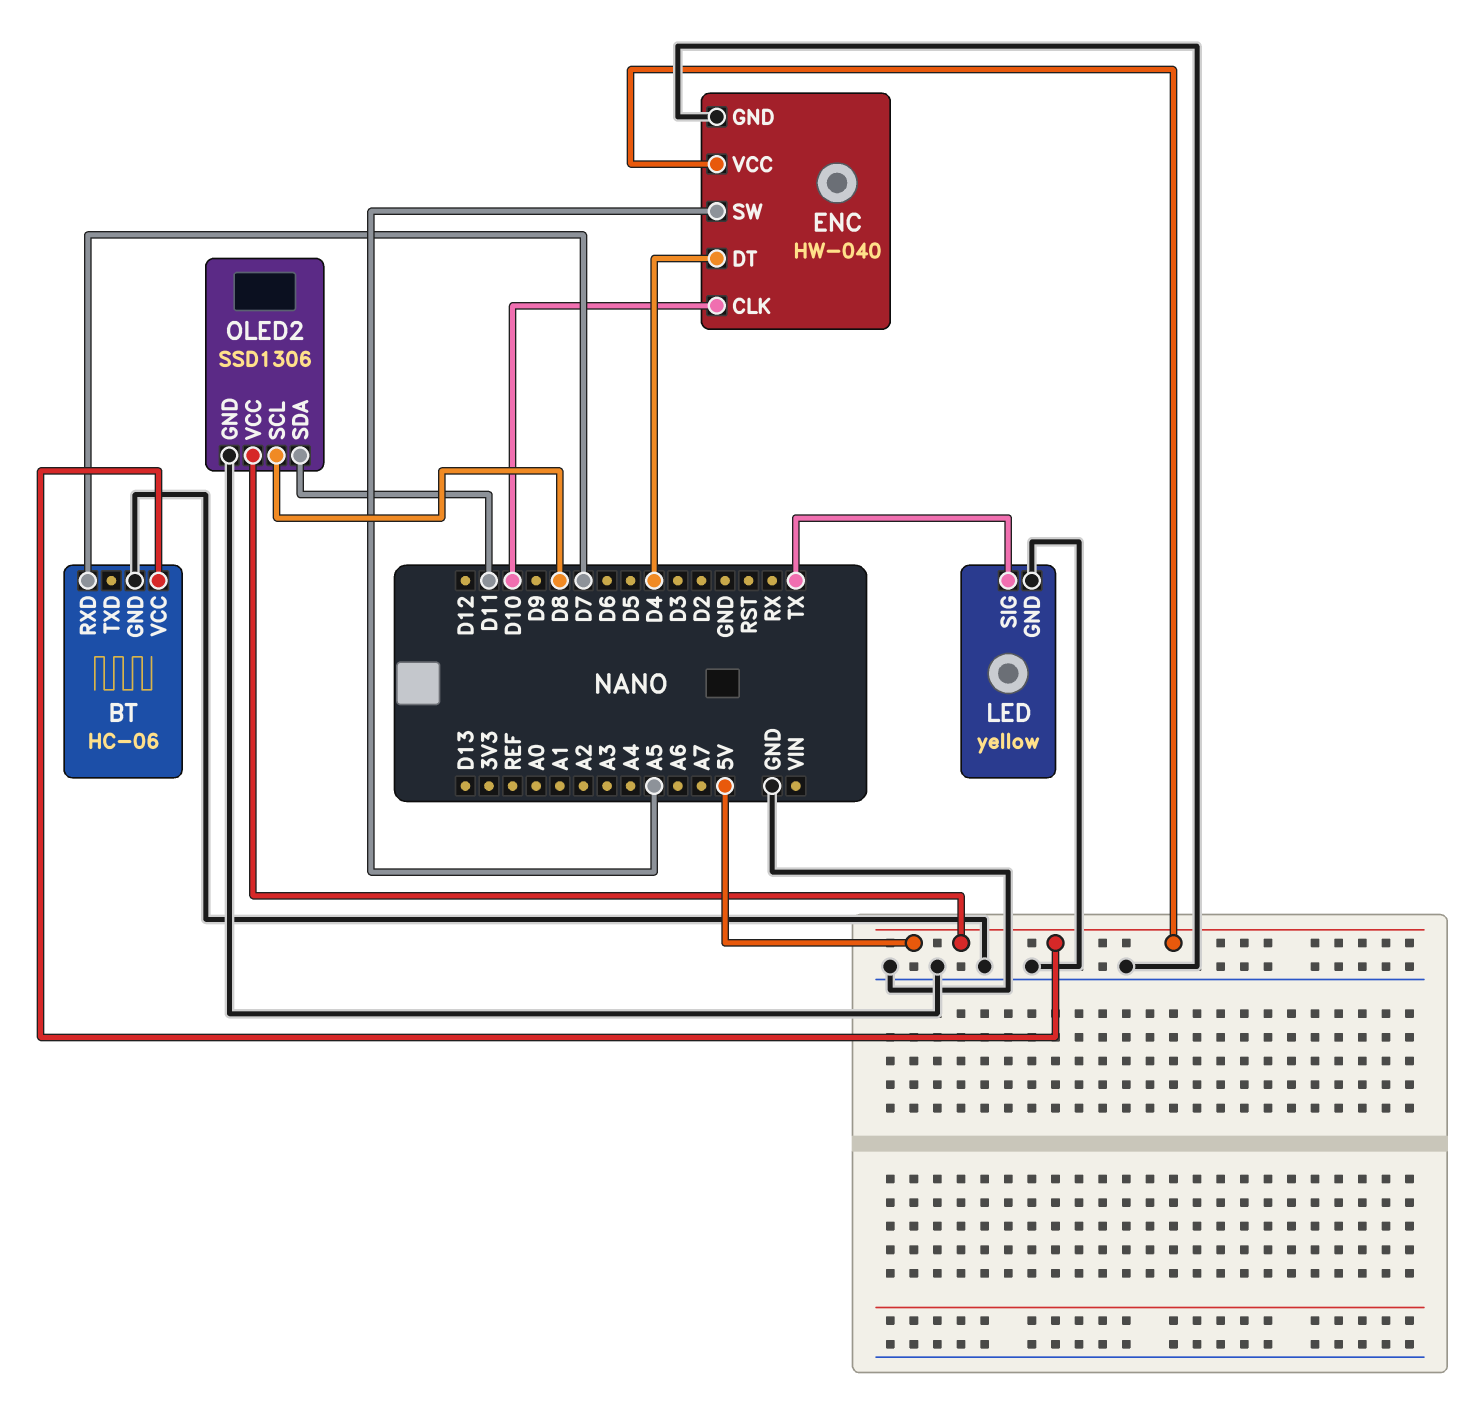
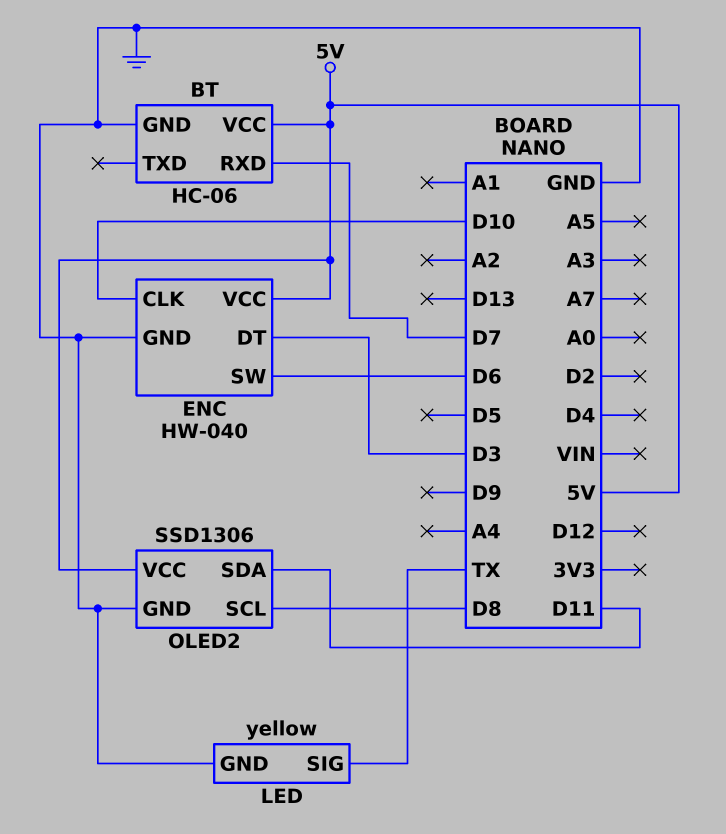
ENC pin DT: D4 -> D3
ENC pin SW: A5 -> D6

